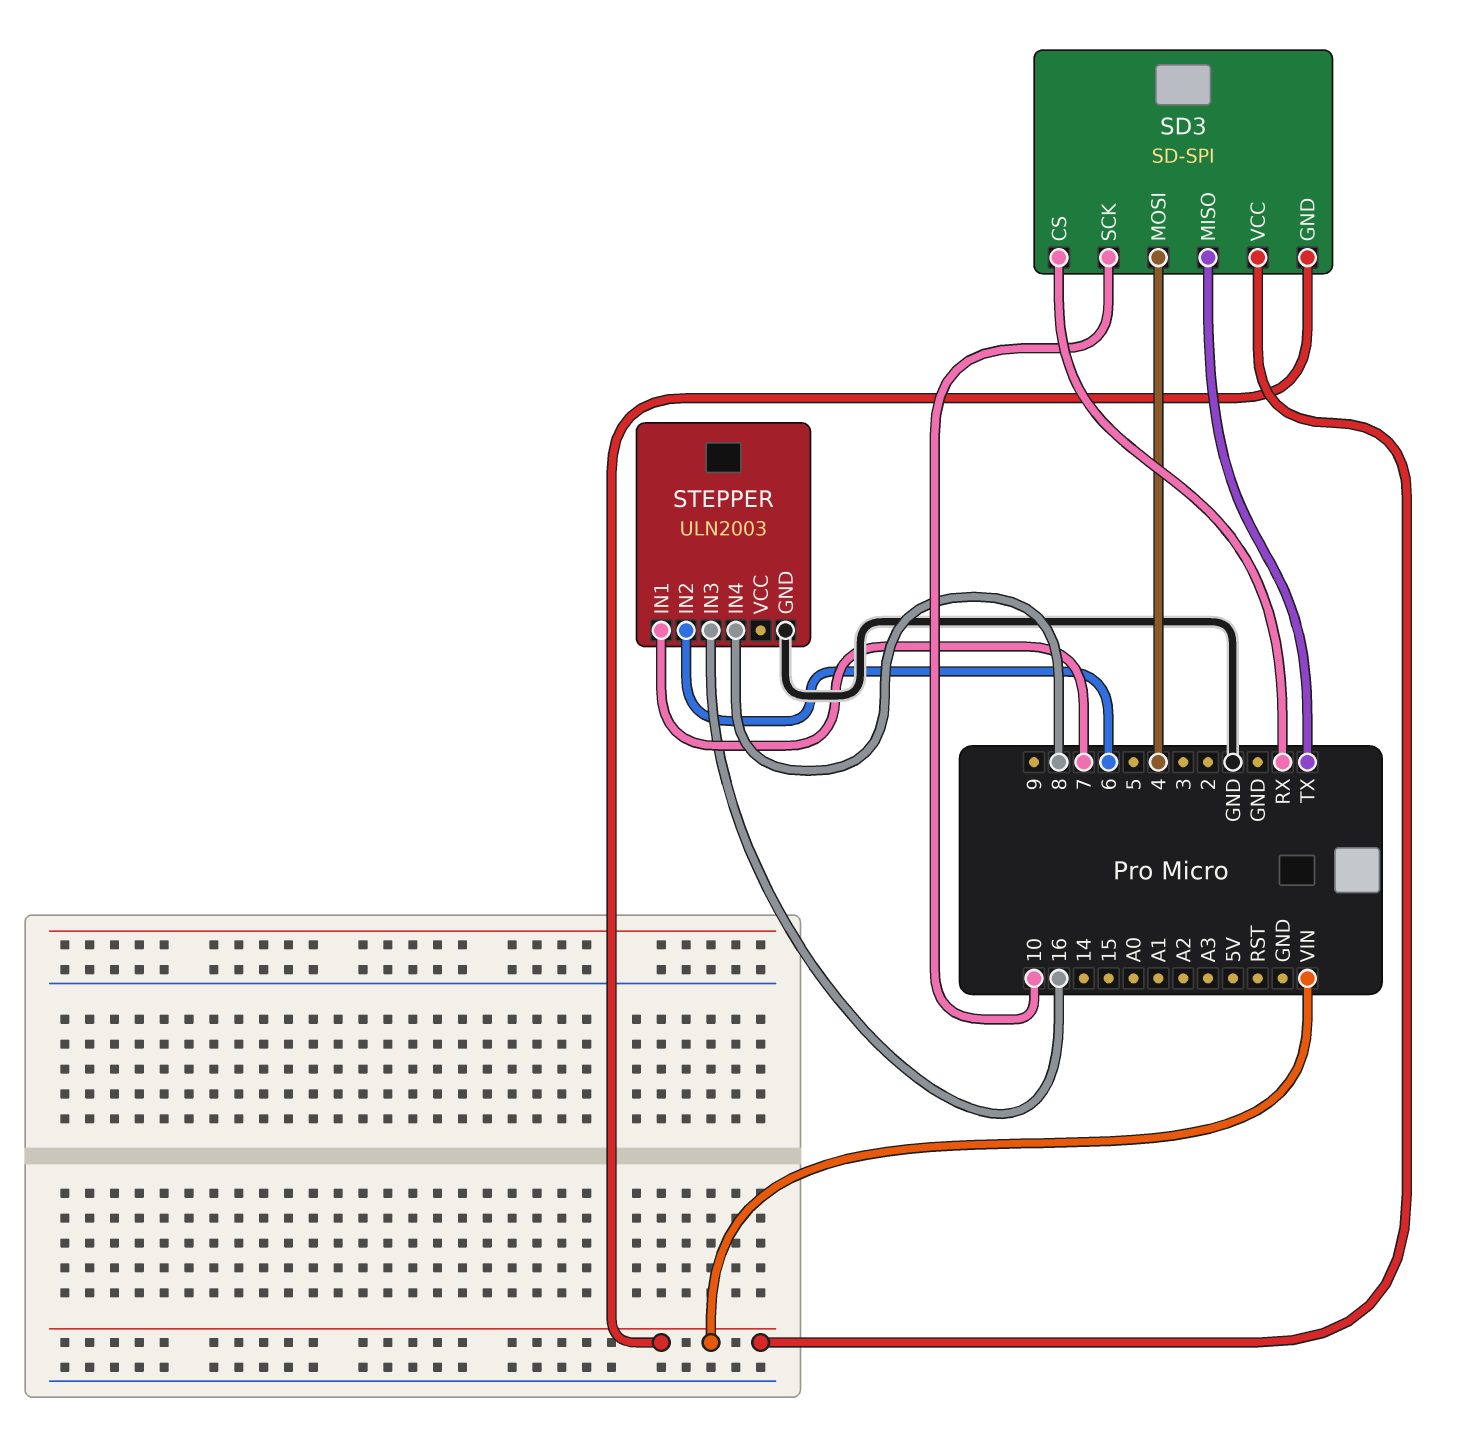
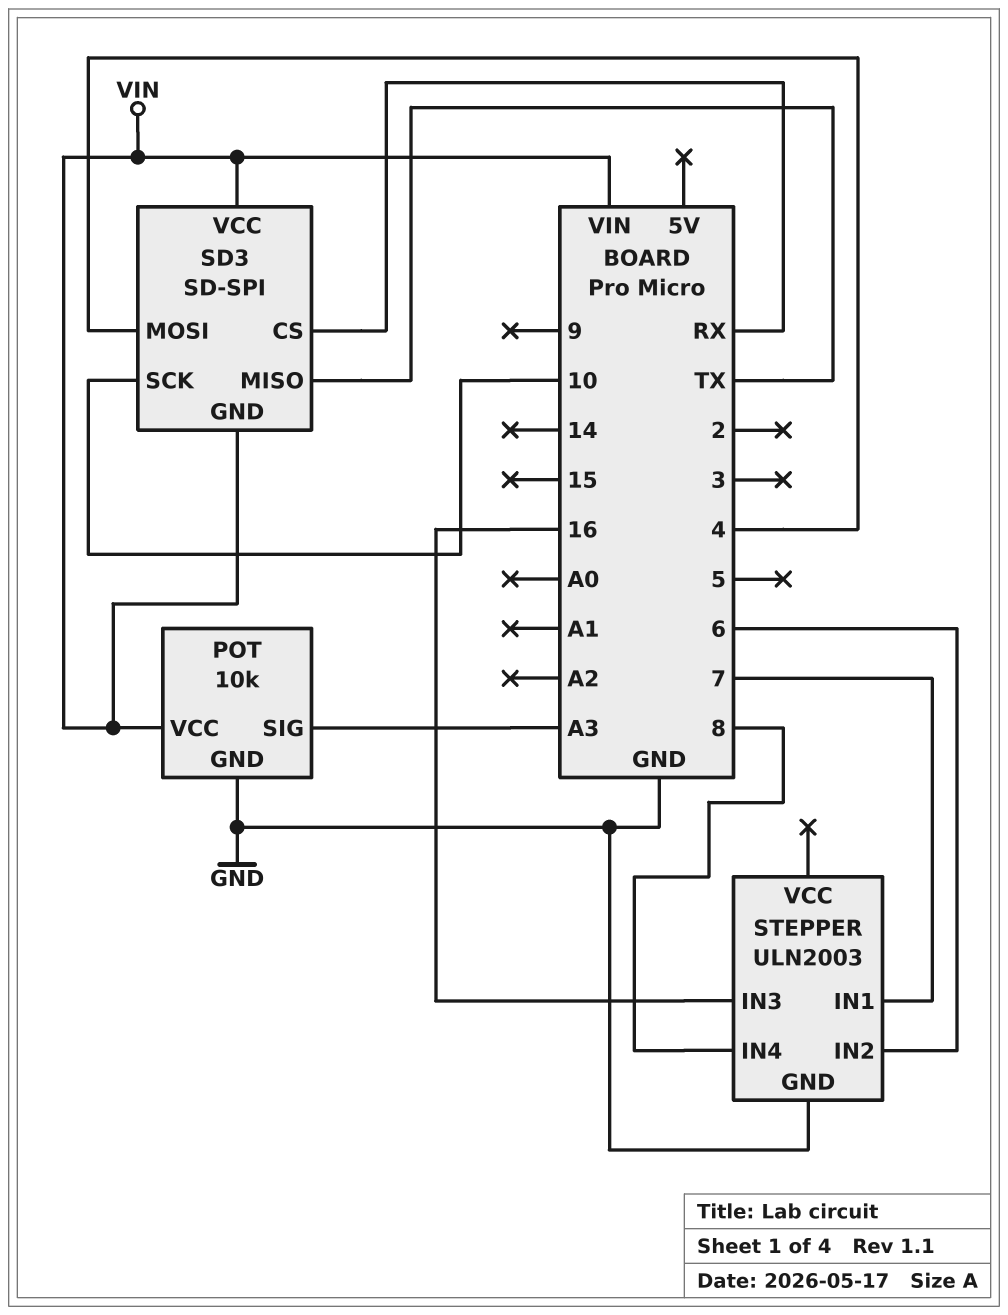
POT: none -> 10k
POT pin GND: none -> GND
POT pin SIG: none -> A3
POT pin VCC: none -> VIN

